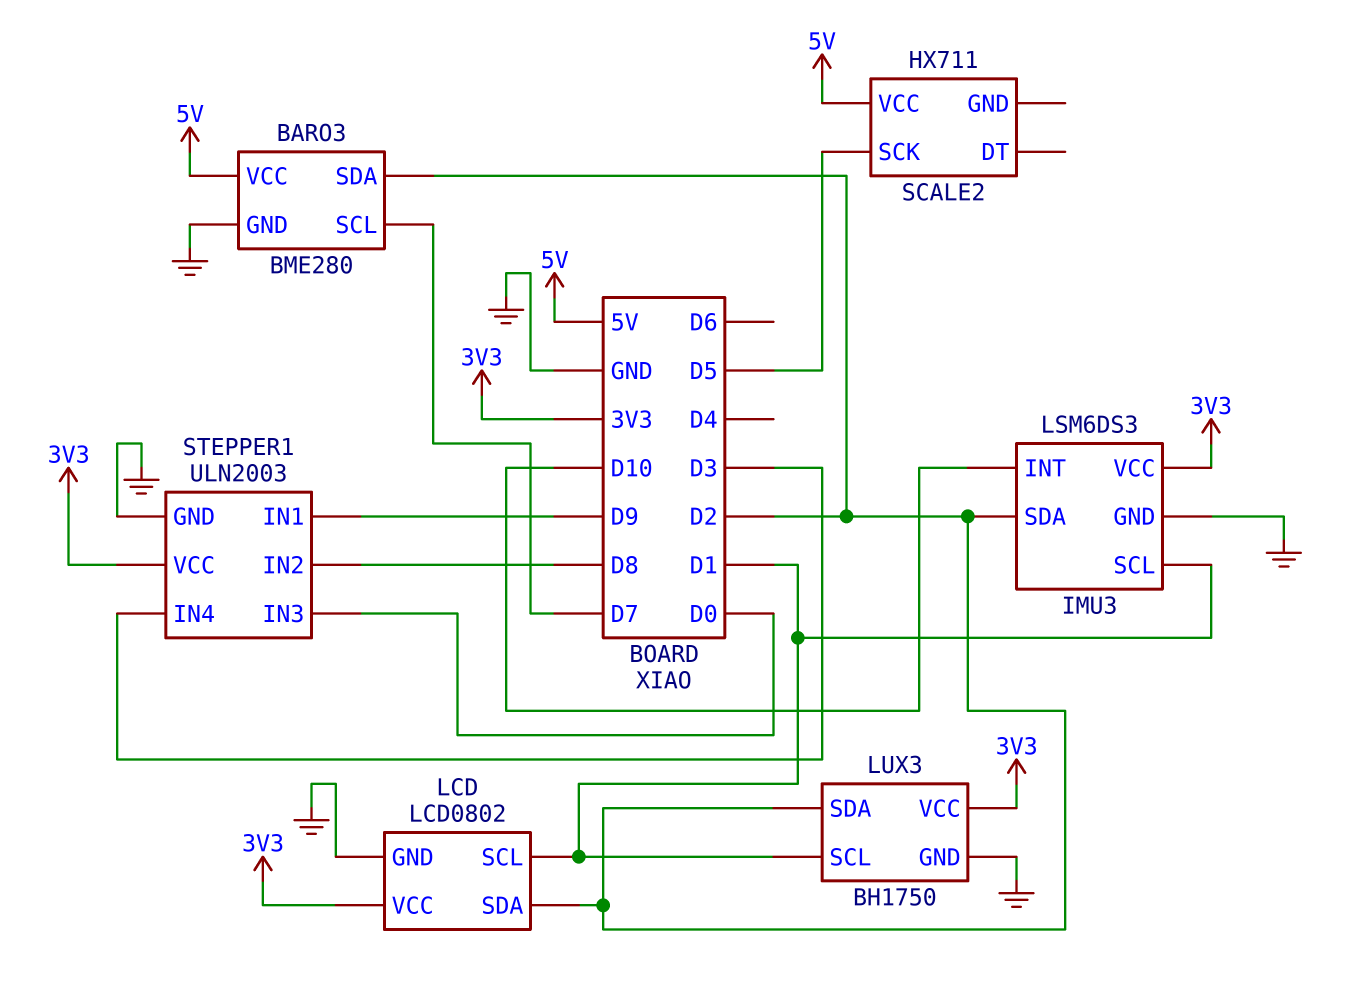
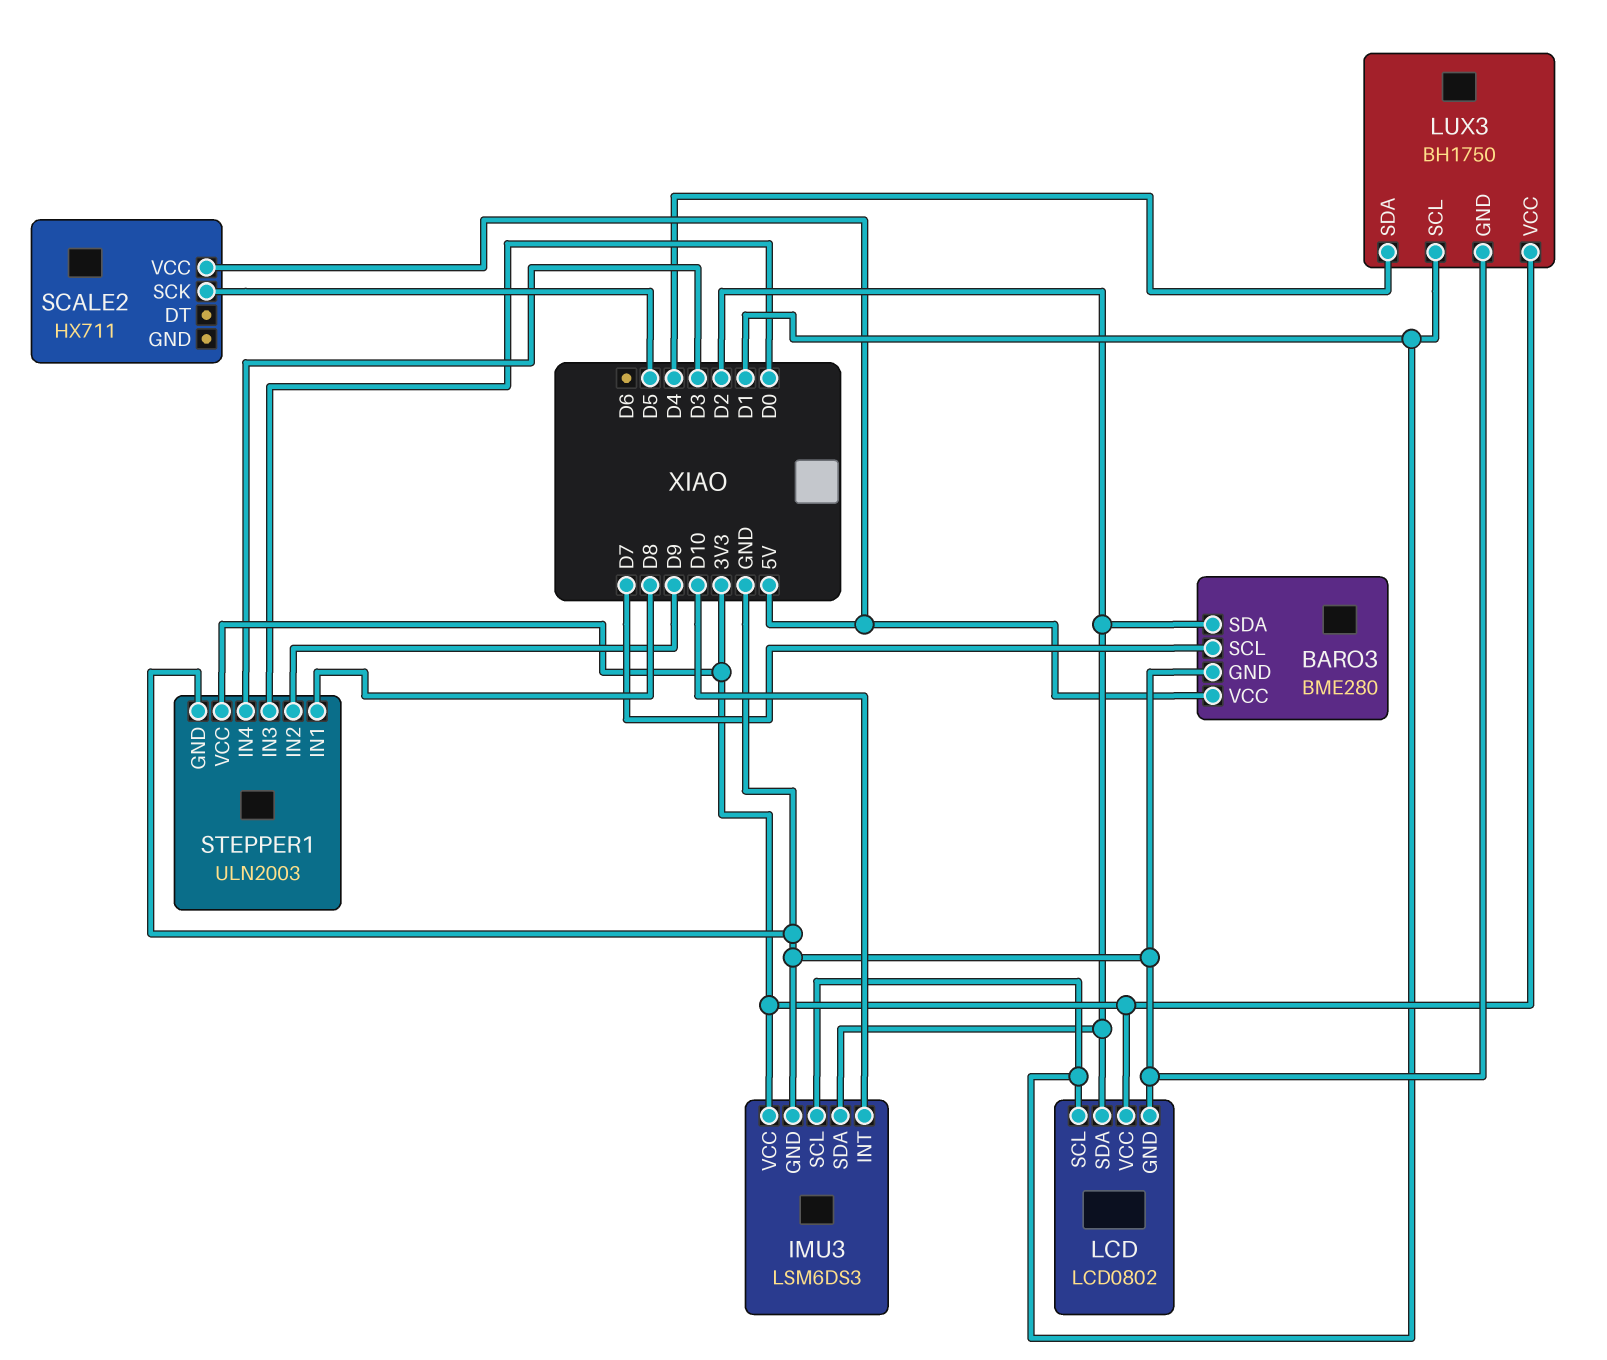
LUX3 pin SDA: D2 -> D4
STEPPER1 pin IN1: D9 -> D8
STEPPER1 pin IN2: D8 -> D9

